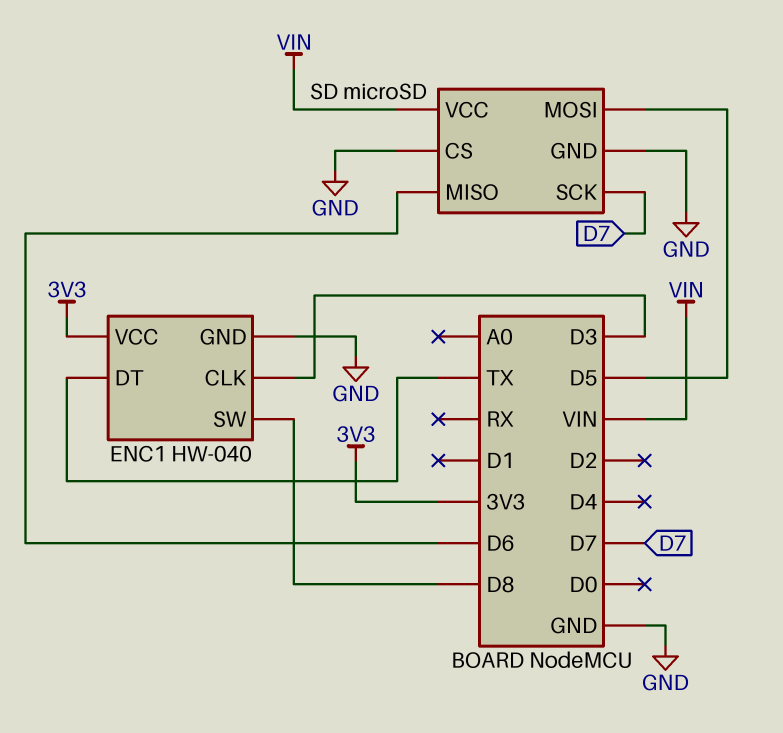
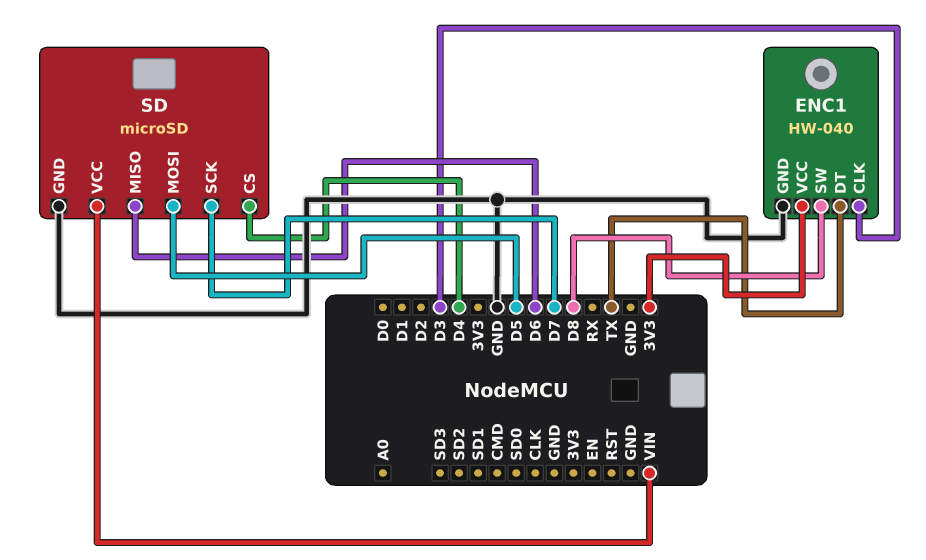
SD pin CS: GND -> D4

